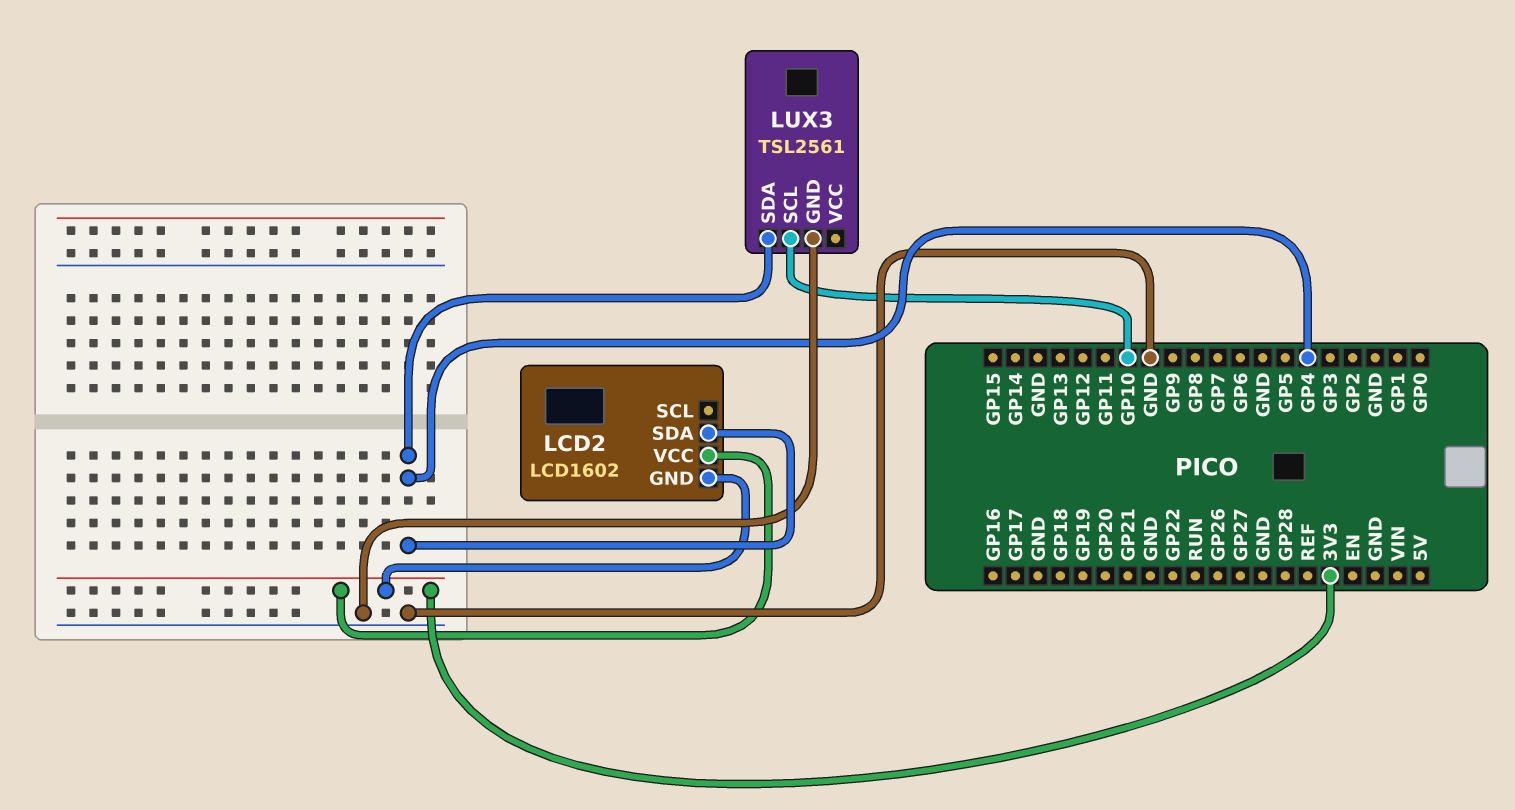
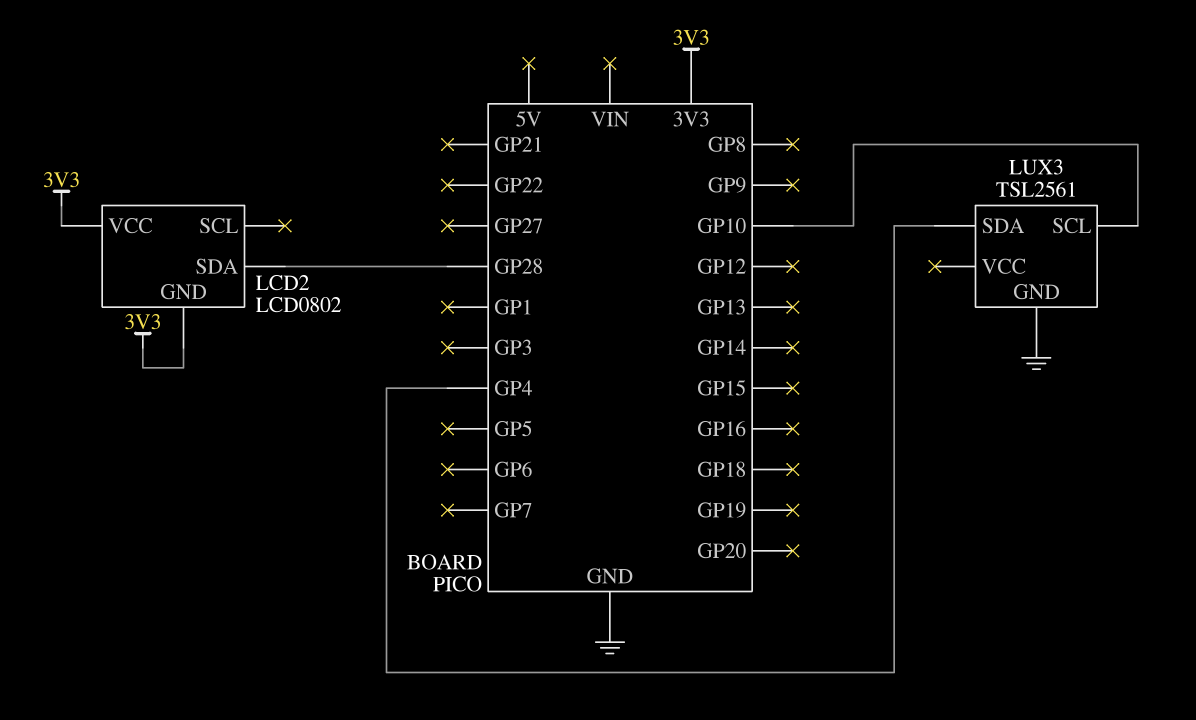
LCD2: LCD1602 -> LCD0802
LCD2 pin SDA: GP4 -> GP28

